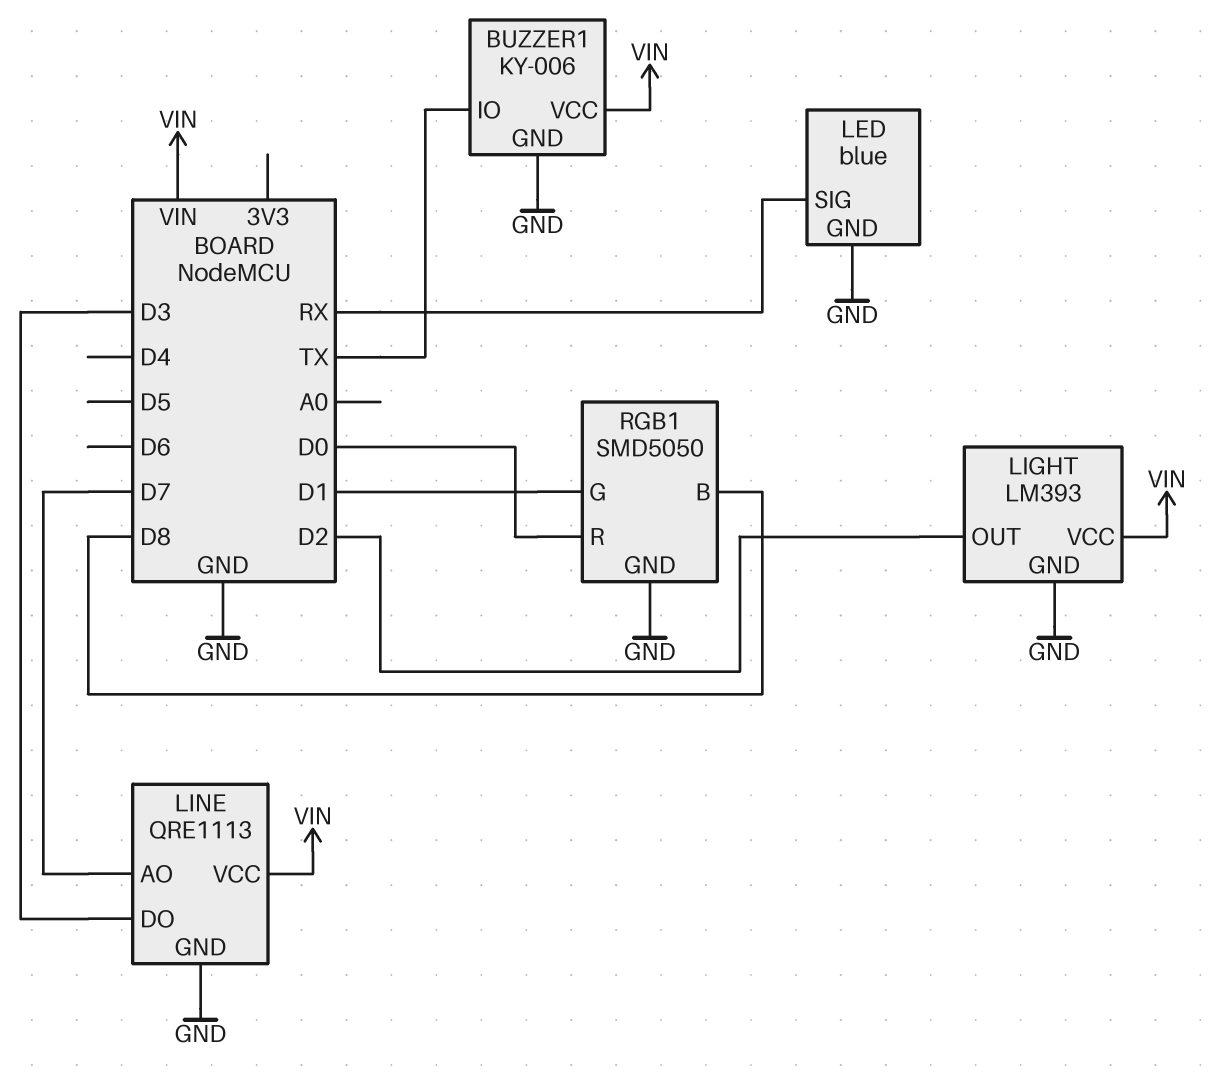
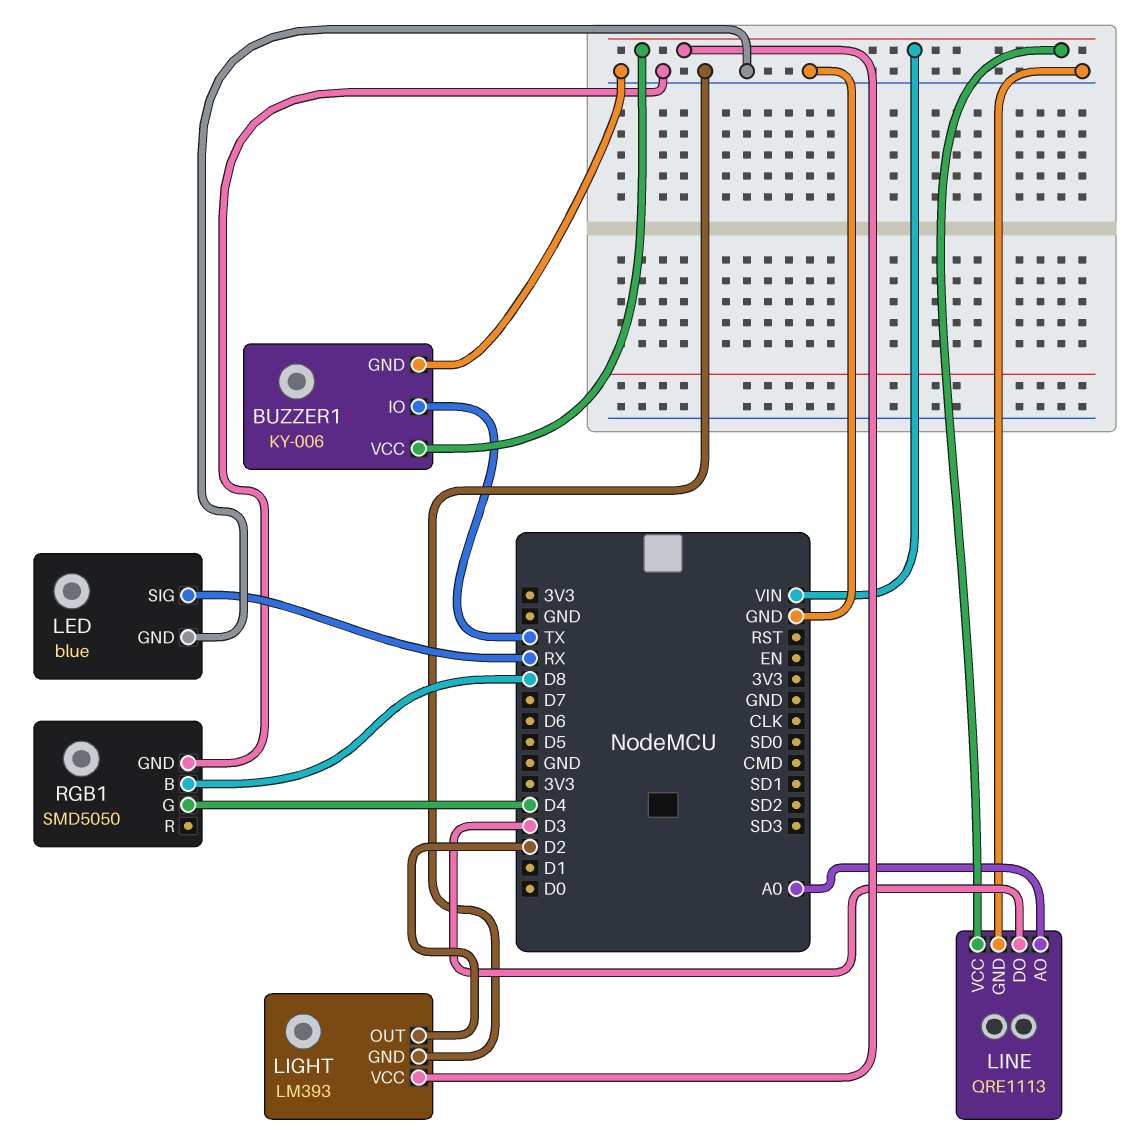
LINE pin AO: D7 -> A0
RGB1 pin G: D1 -> D4
RGB1 pin R: D0 -> none

